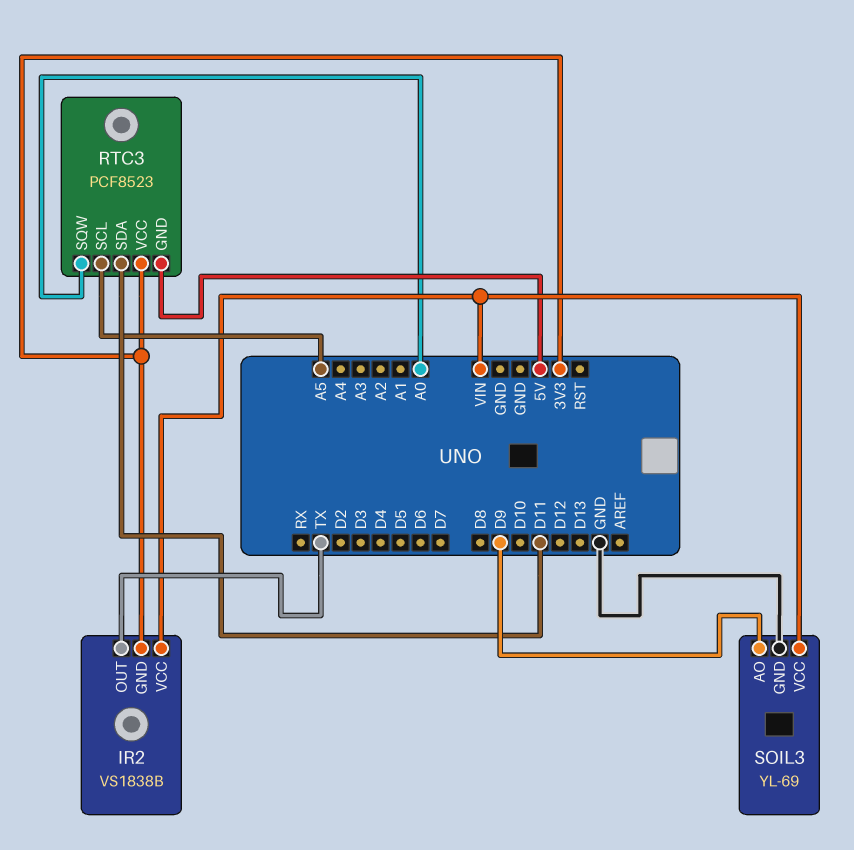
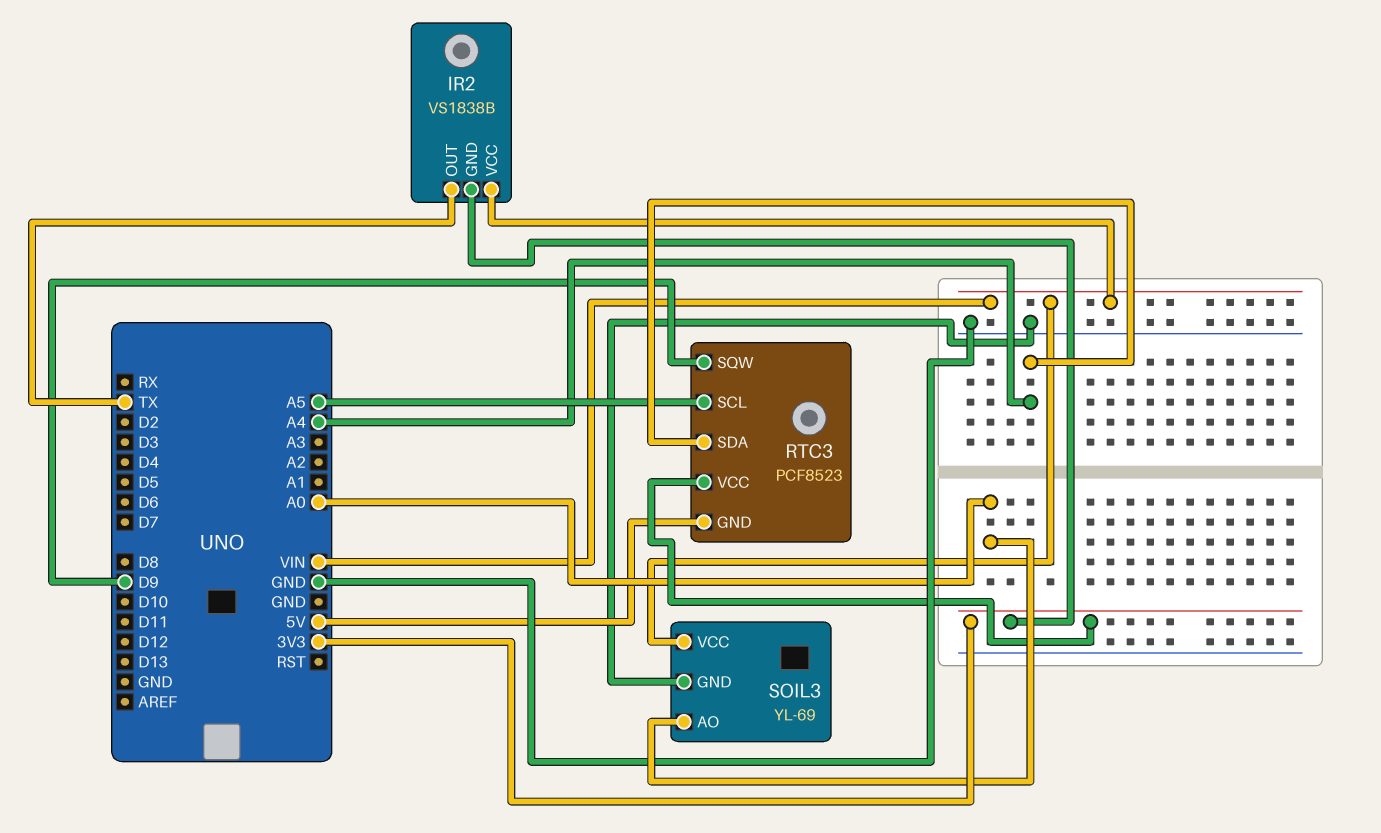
RTC3 pin SDA: D11 -> A4
RTC3 pin SQW: A0 -> D9
SOIL3 pin AO: D9 -> A0

